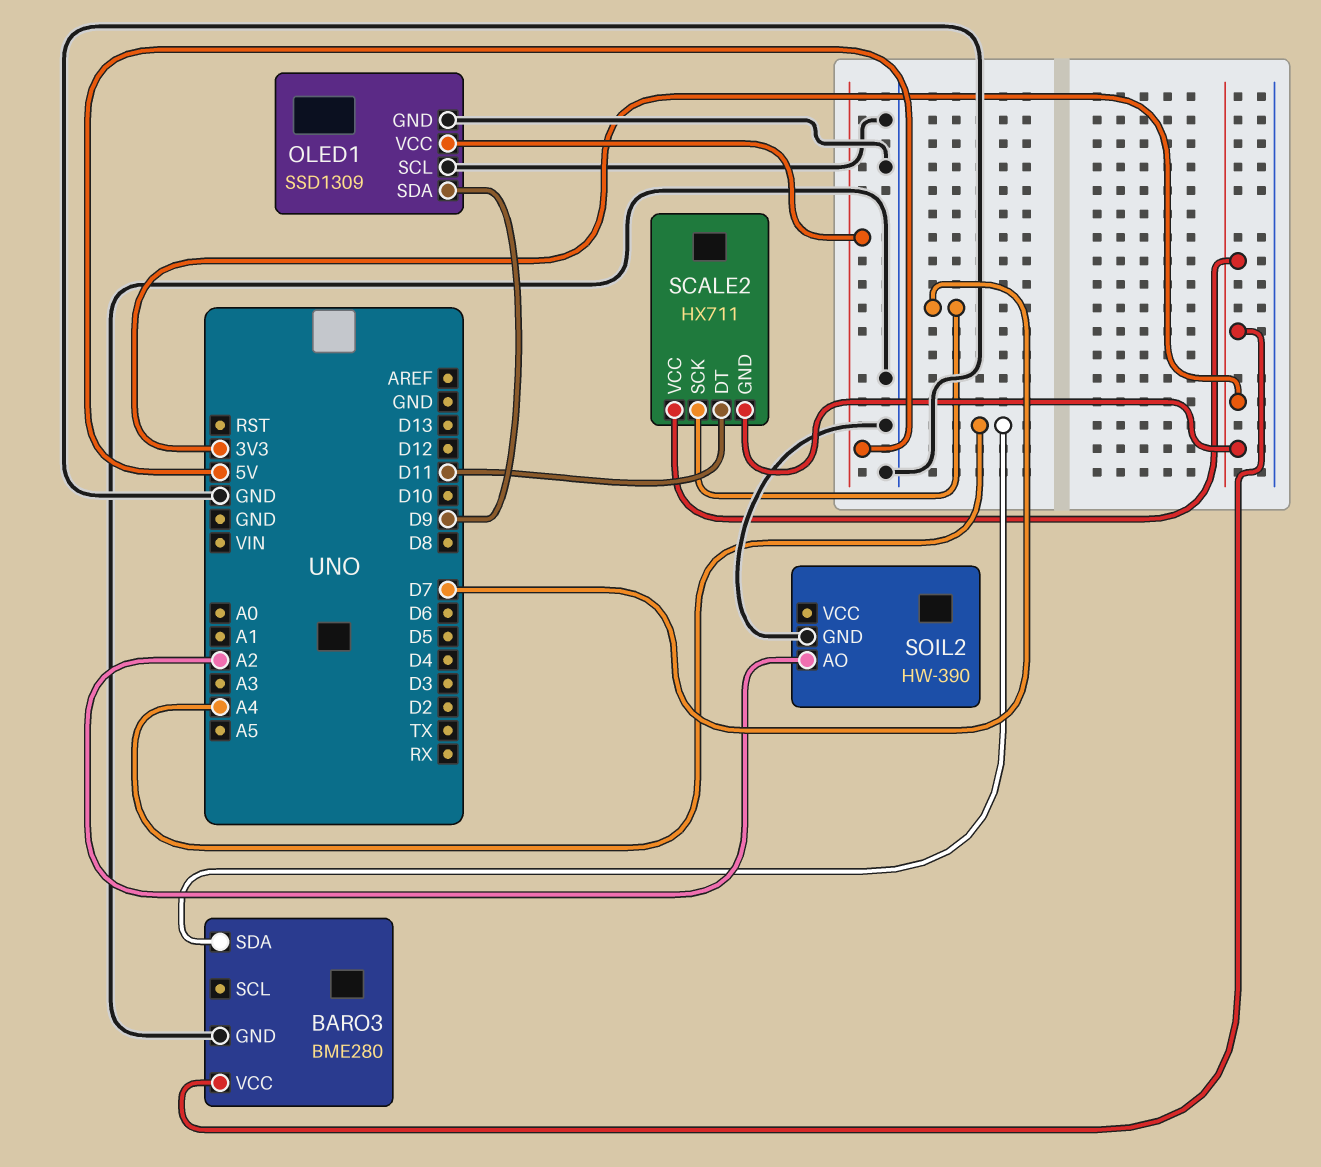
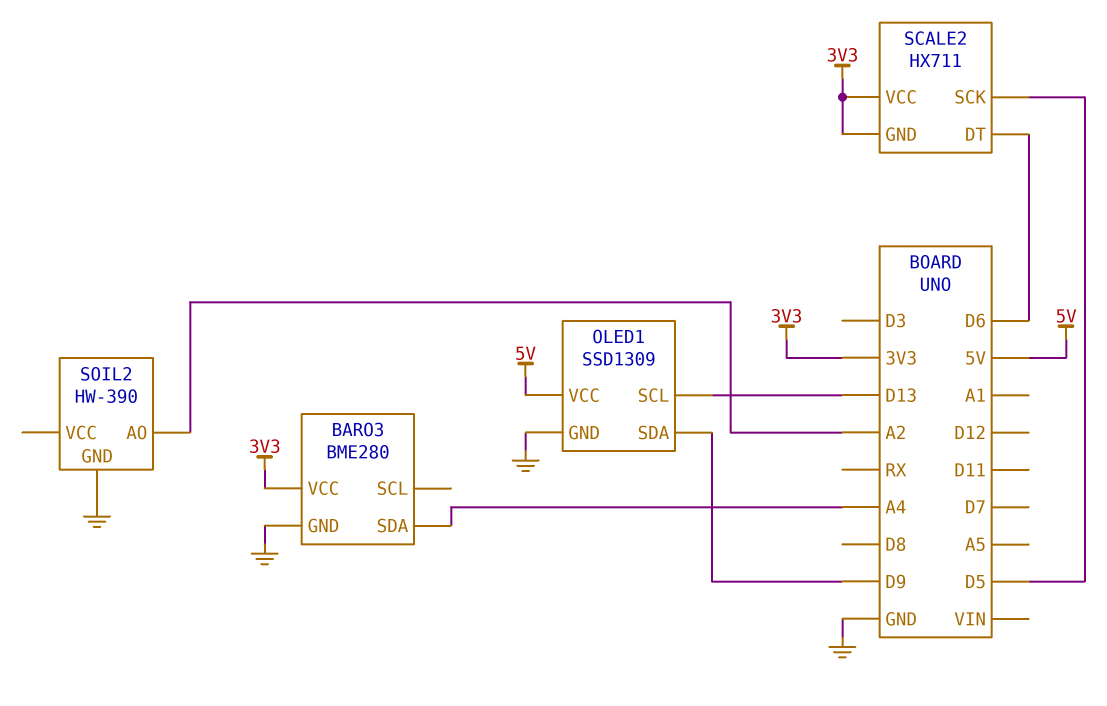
OLED1 pin SCL: GND -> D13
SCALE2 pin DT: D11 -> D6
SCALE2 pin SCK: D7 -> D5

